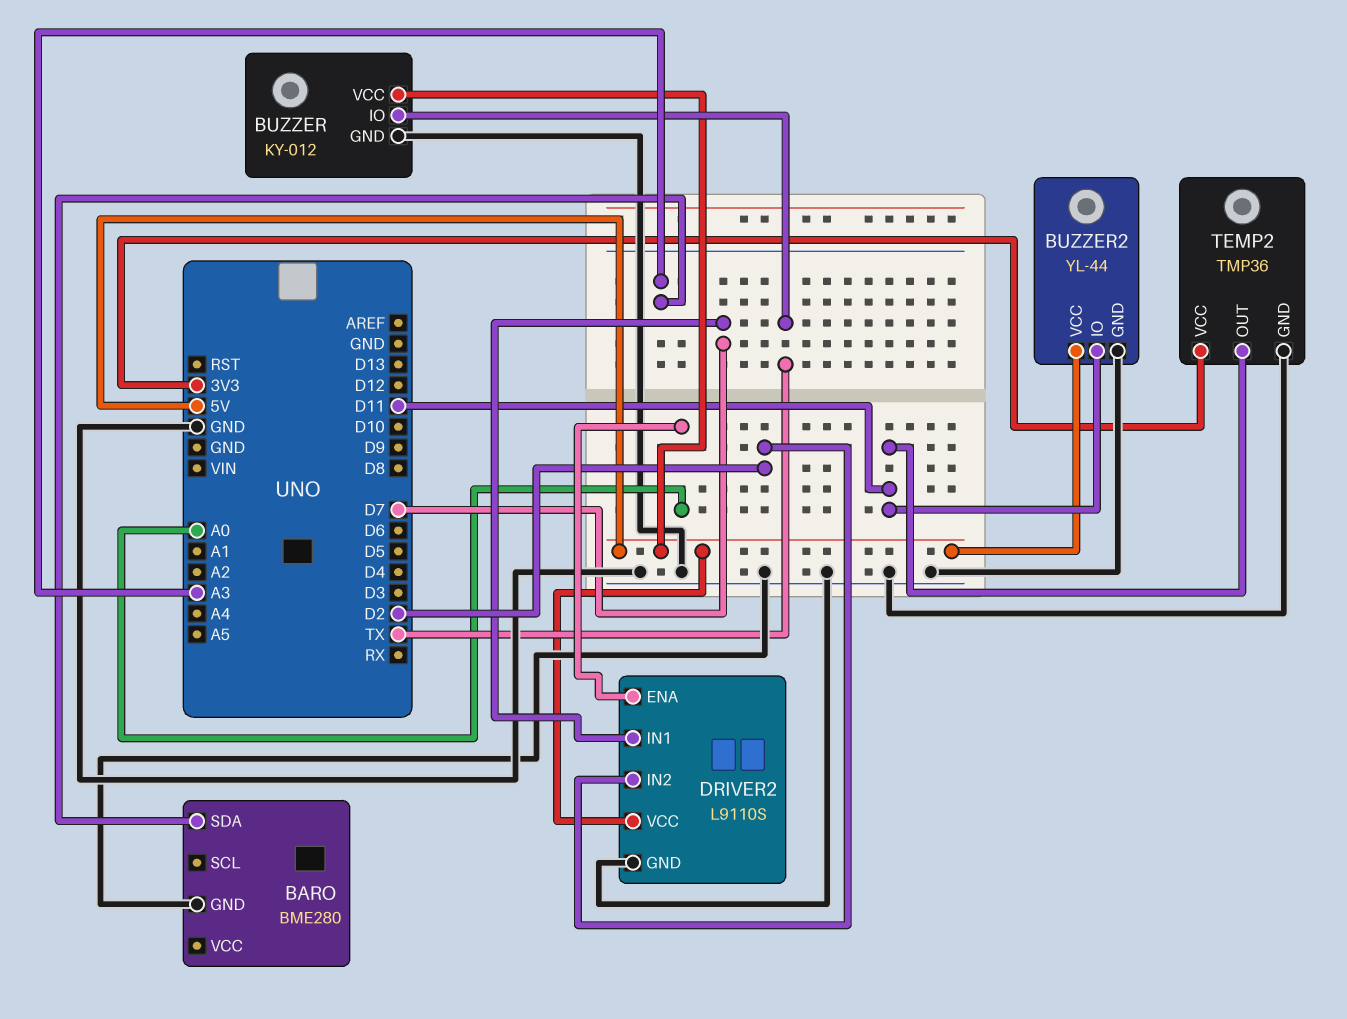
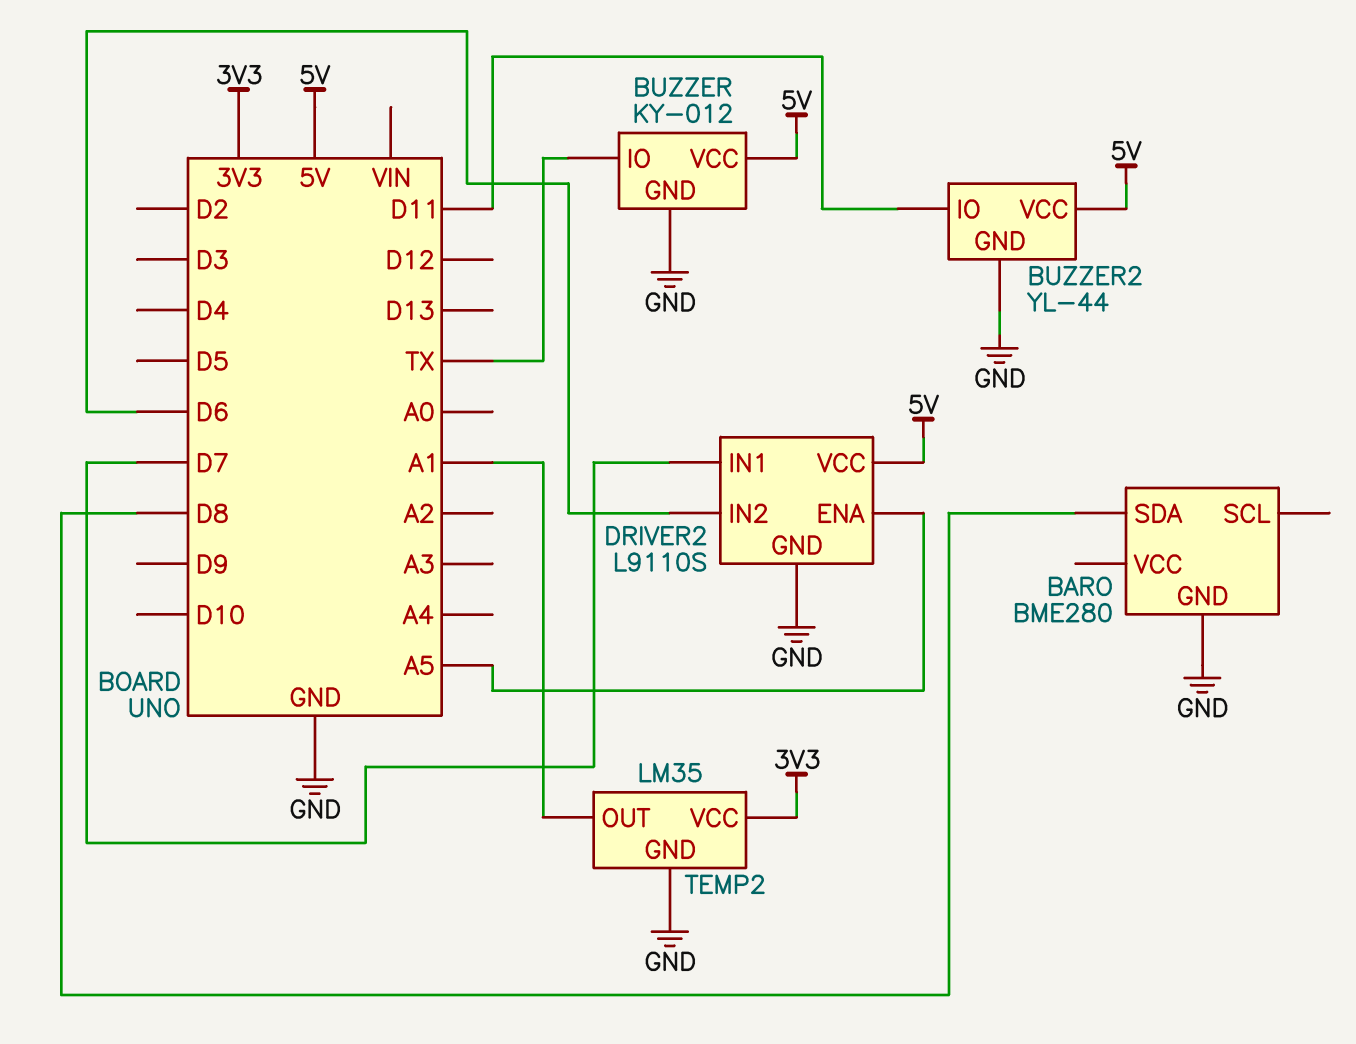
BARO pin SDA: A3 -> D8
DRIVER2 pin ENA: A0 -> A5
DRIVER2 pin IN2: D2 -> D6
TEMP2: TMP36 -> LM35
TEMP2 pin OUT: D11 -> A1

